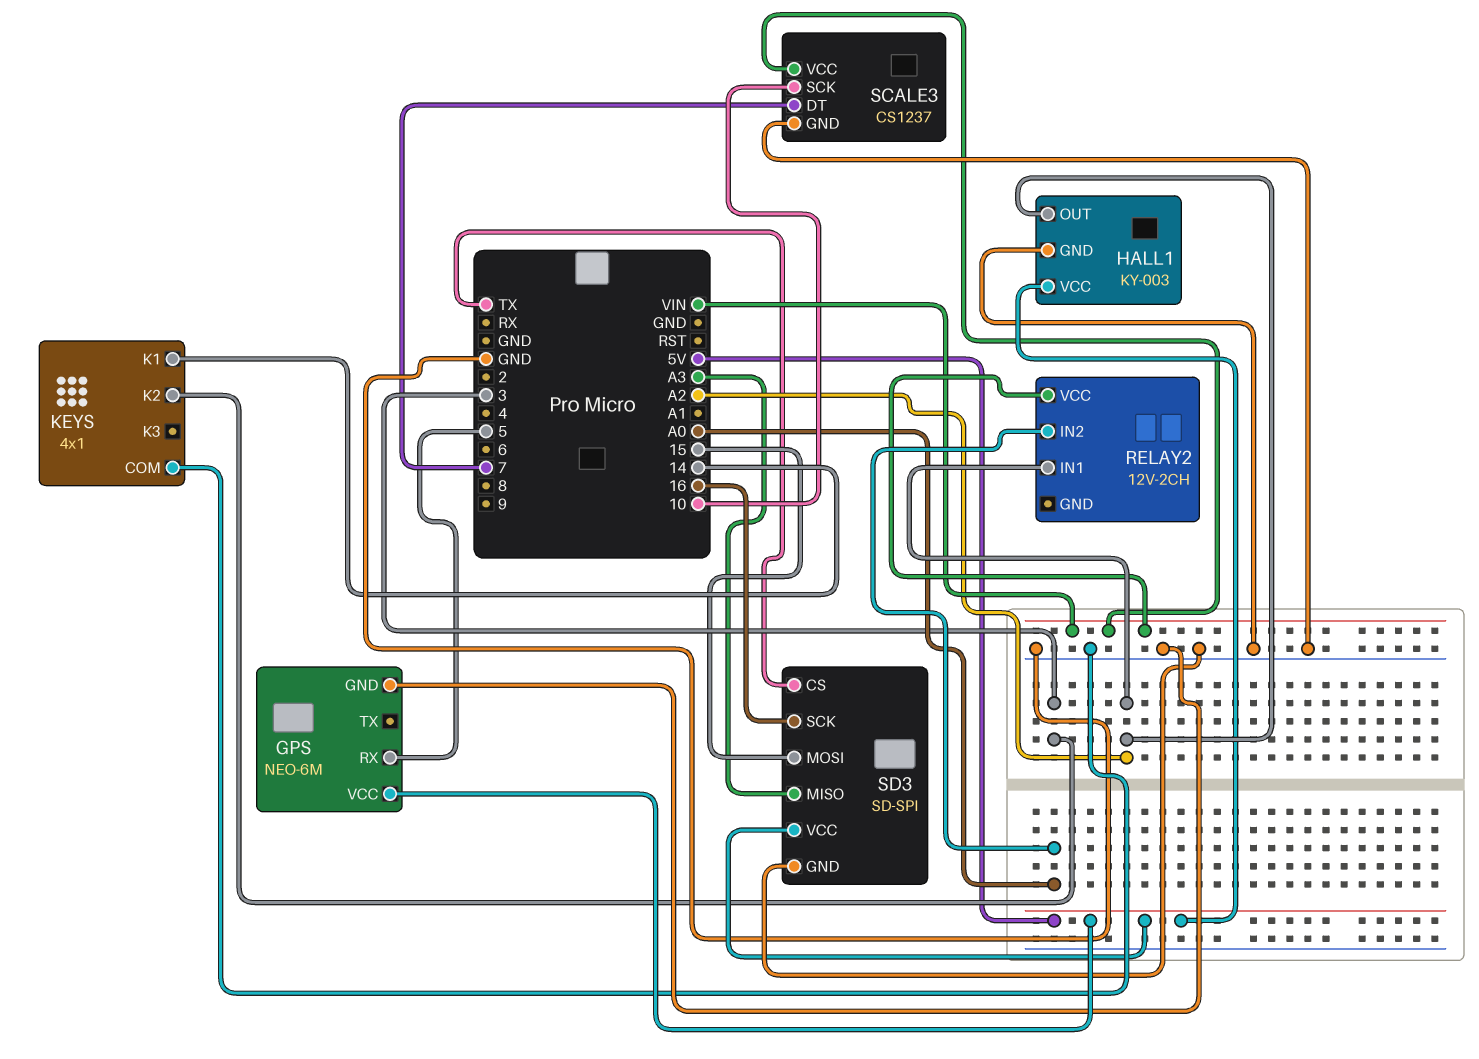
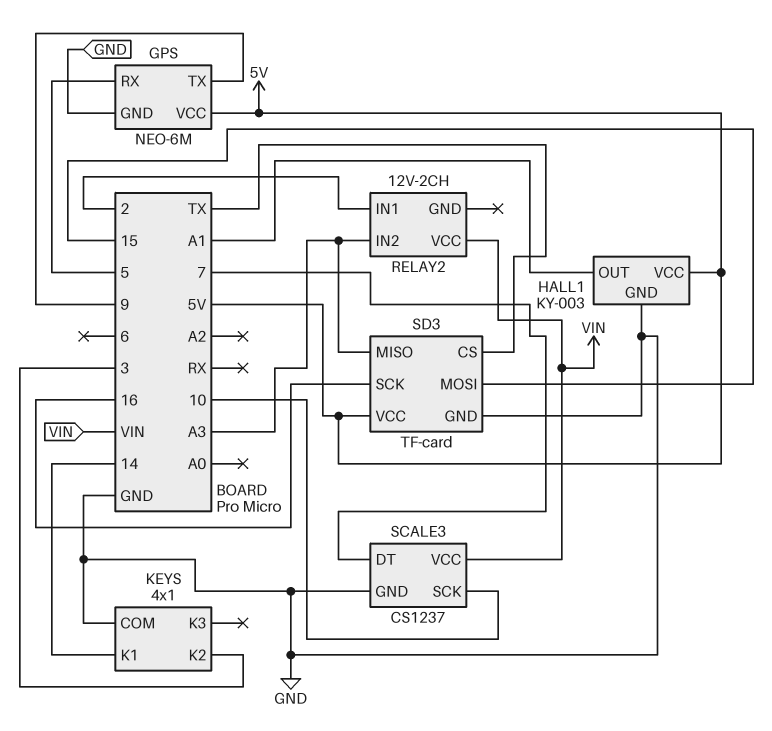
GPS pin TX: none -> 9
HALL1 pin OUT: A2 -> A1
RELAY2 pin IN1: A2 -> 2
RELAY2 pin IN2: A0 -> A3
SD3: SD-SPI -> TF-card

